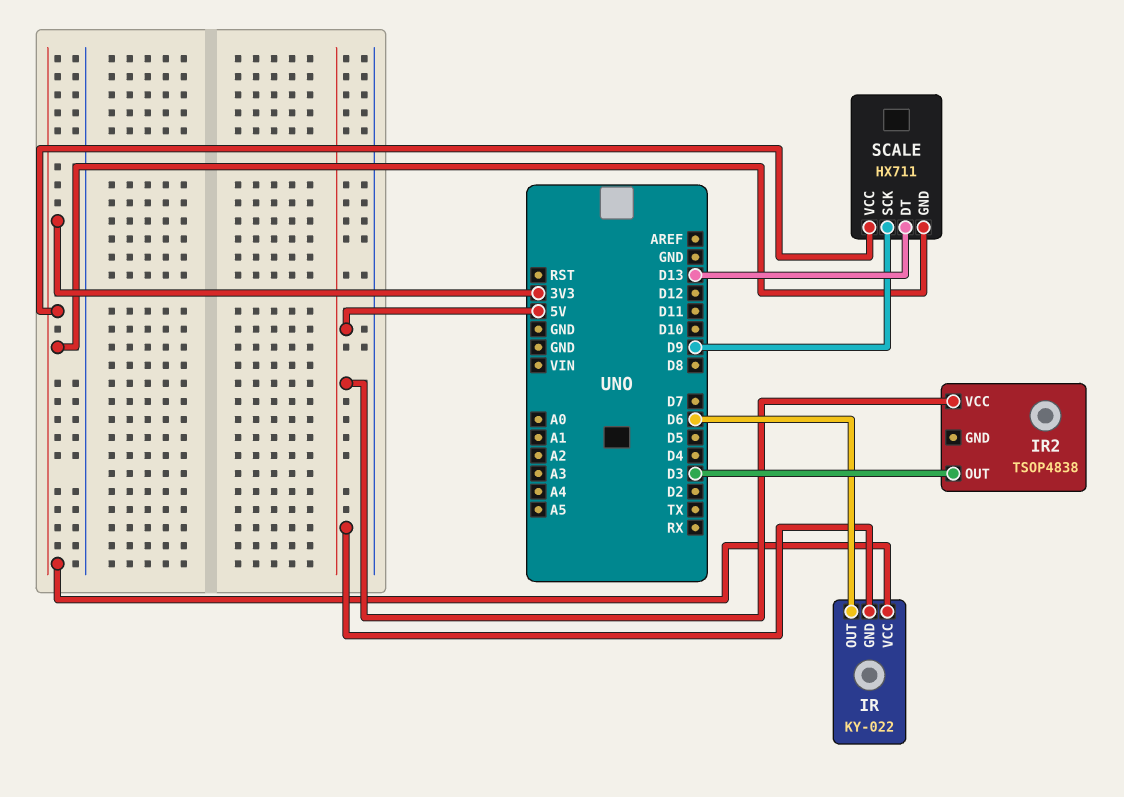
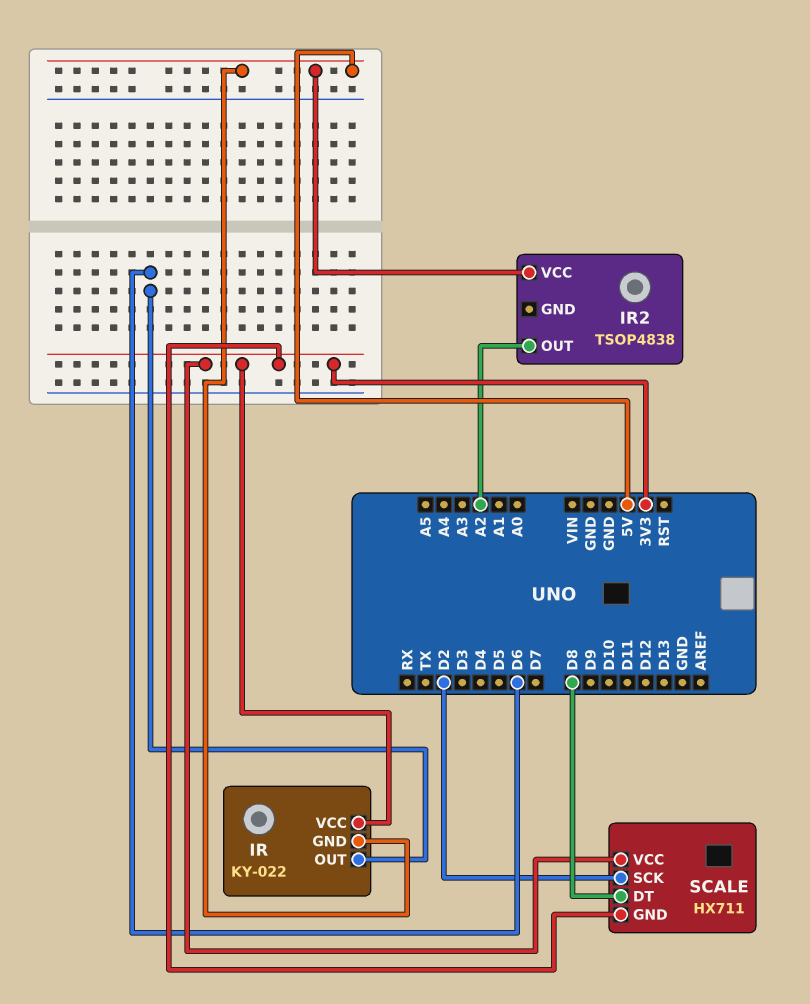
IR2 pin OUT: D3 -> A2
SCALE pin DT: D13 -> D8
SCALE pin SCK: D9 -> D2

